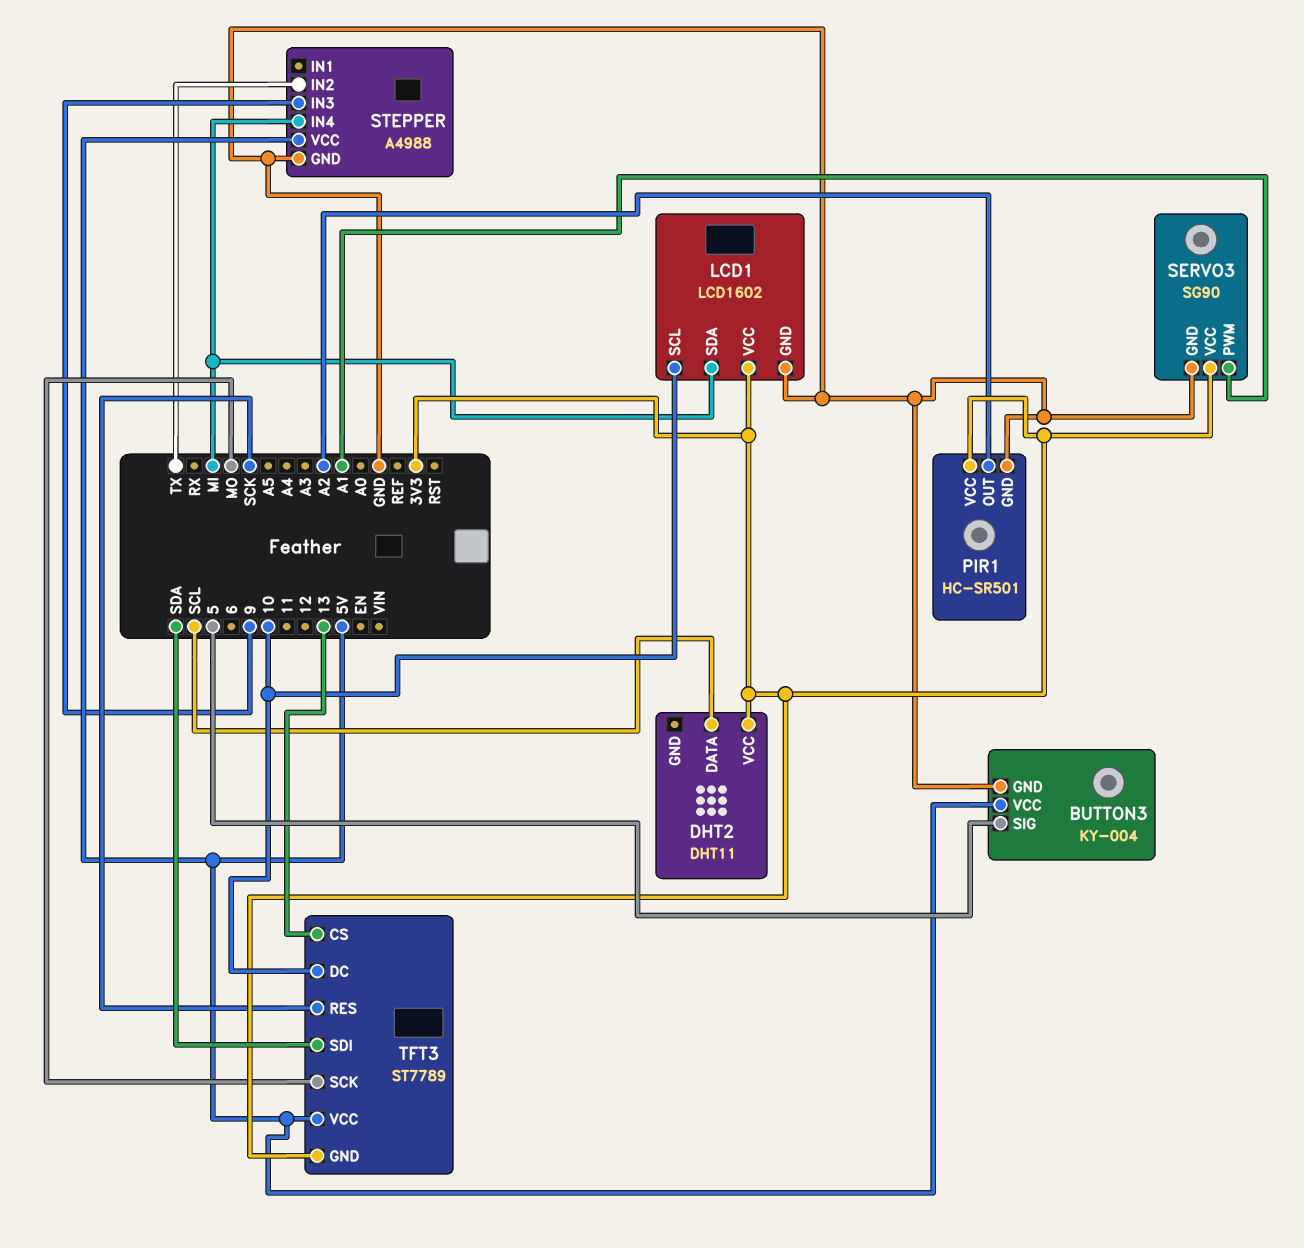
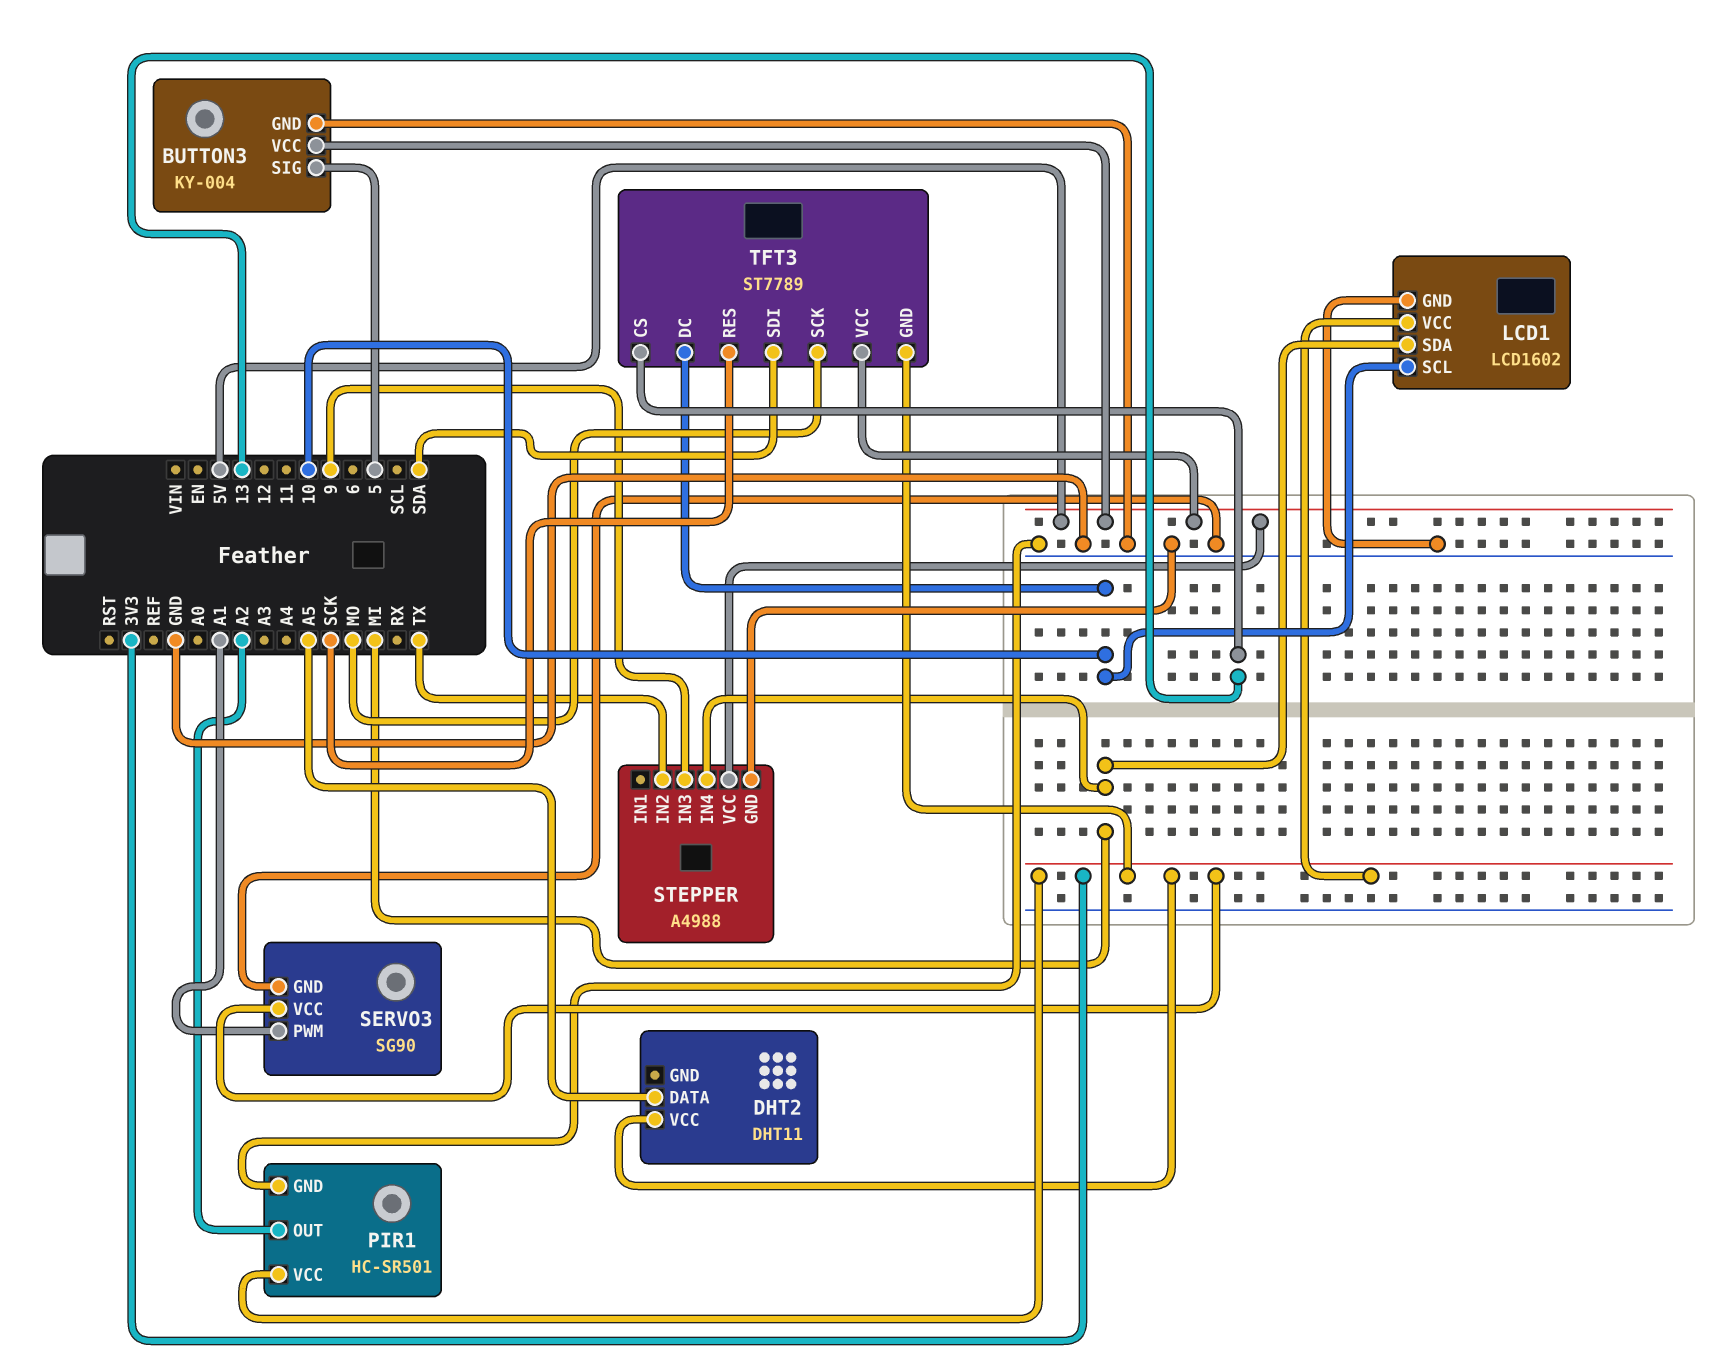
DHT2 pin DATA: SCL -> A5

